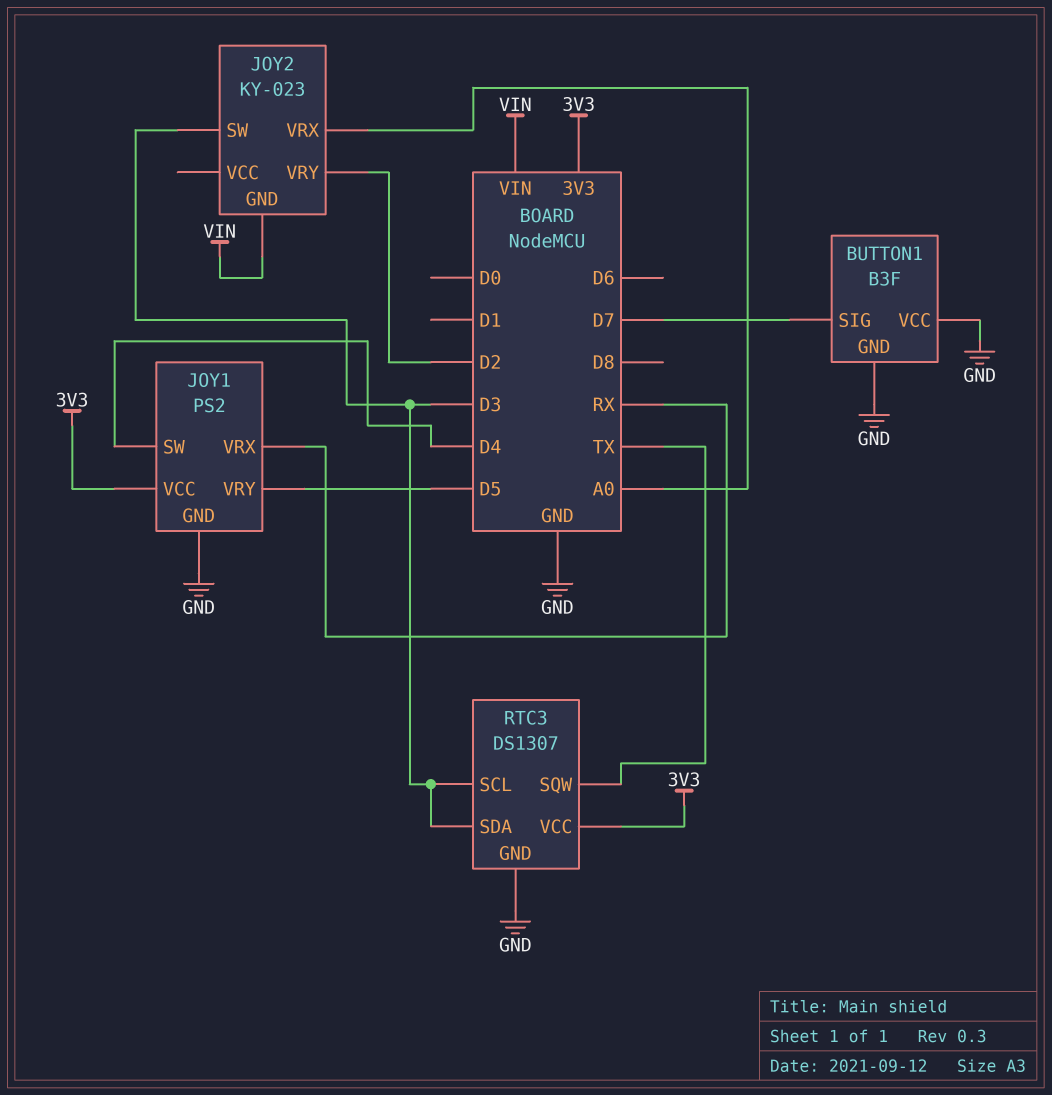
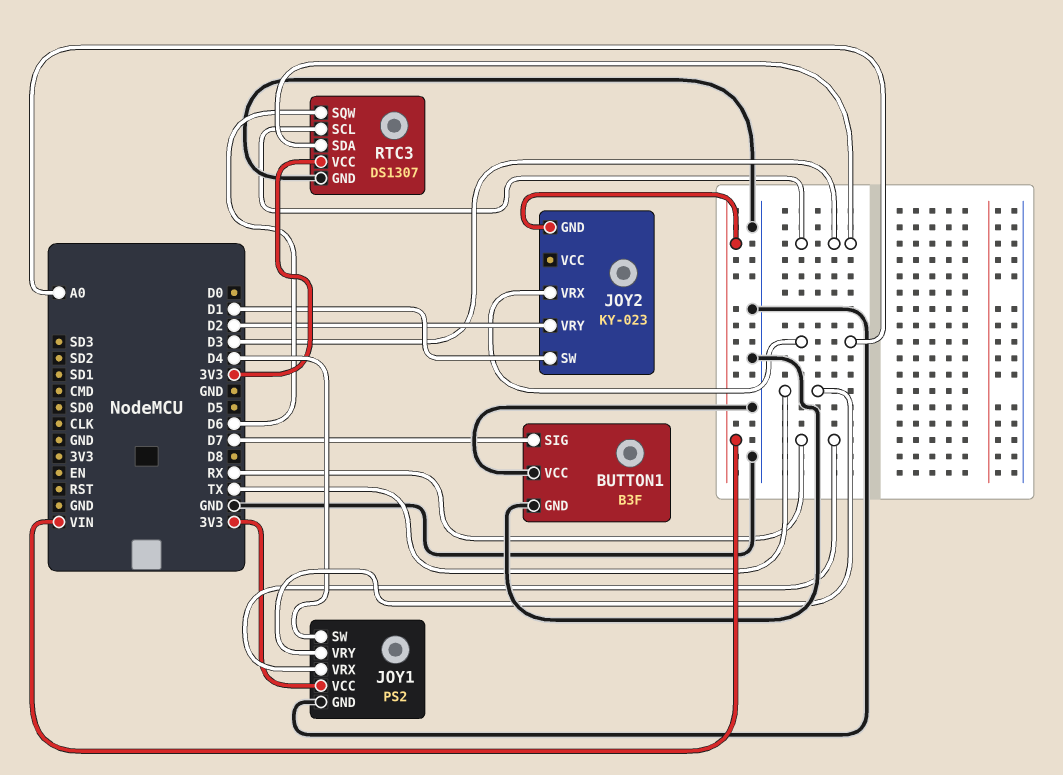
JOY1 pin VRY: D5 -> TX
JOY2 pin SW: D3 -> D1
RTC3 pin SQW: TX -> D6

